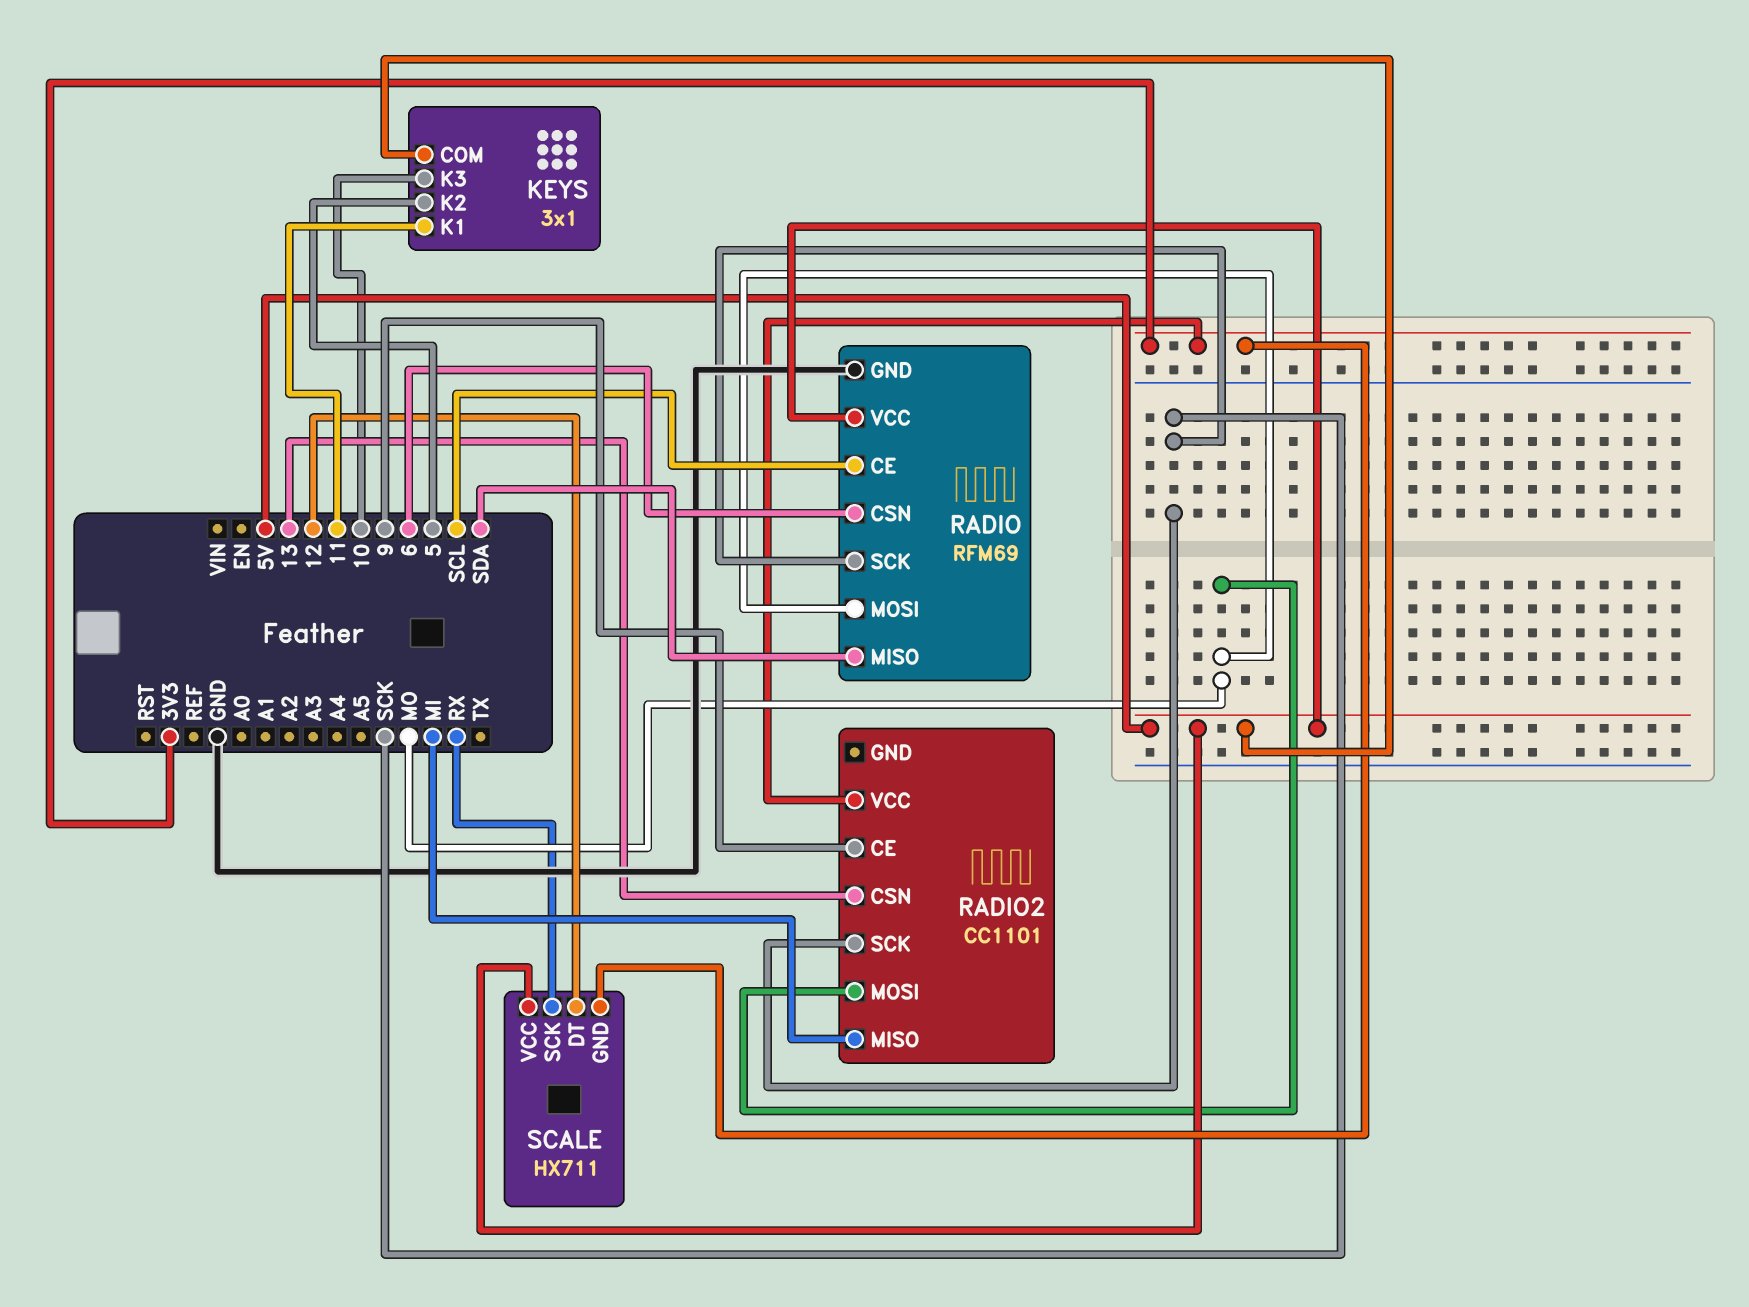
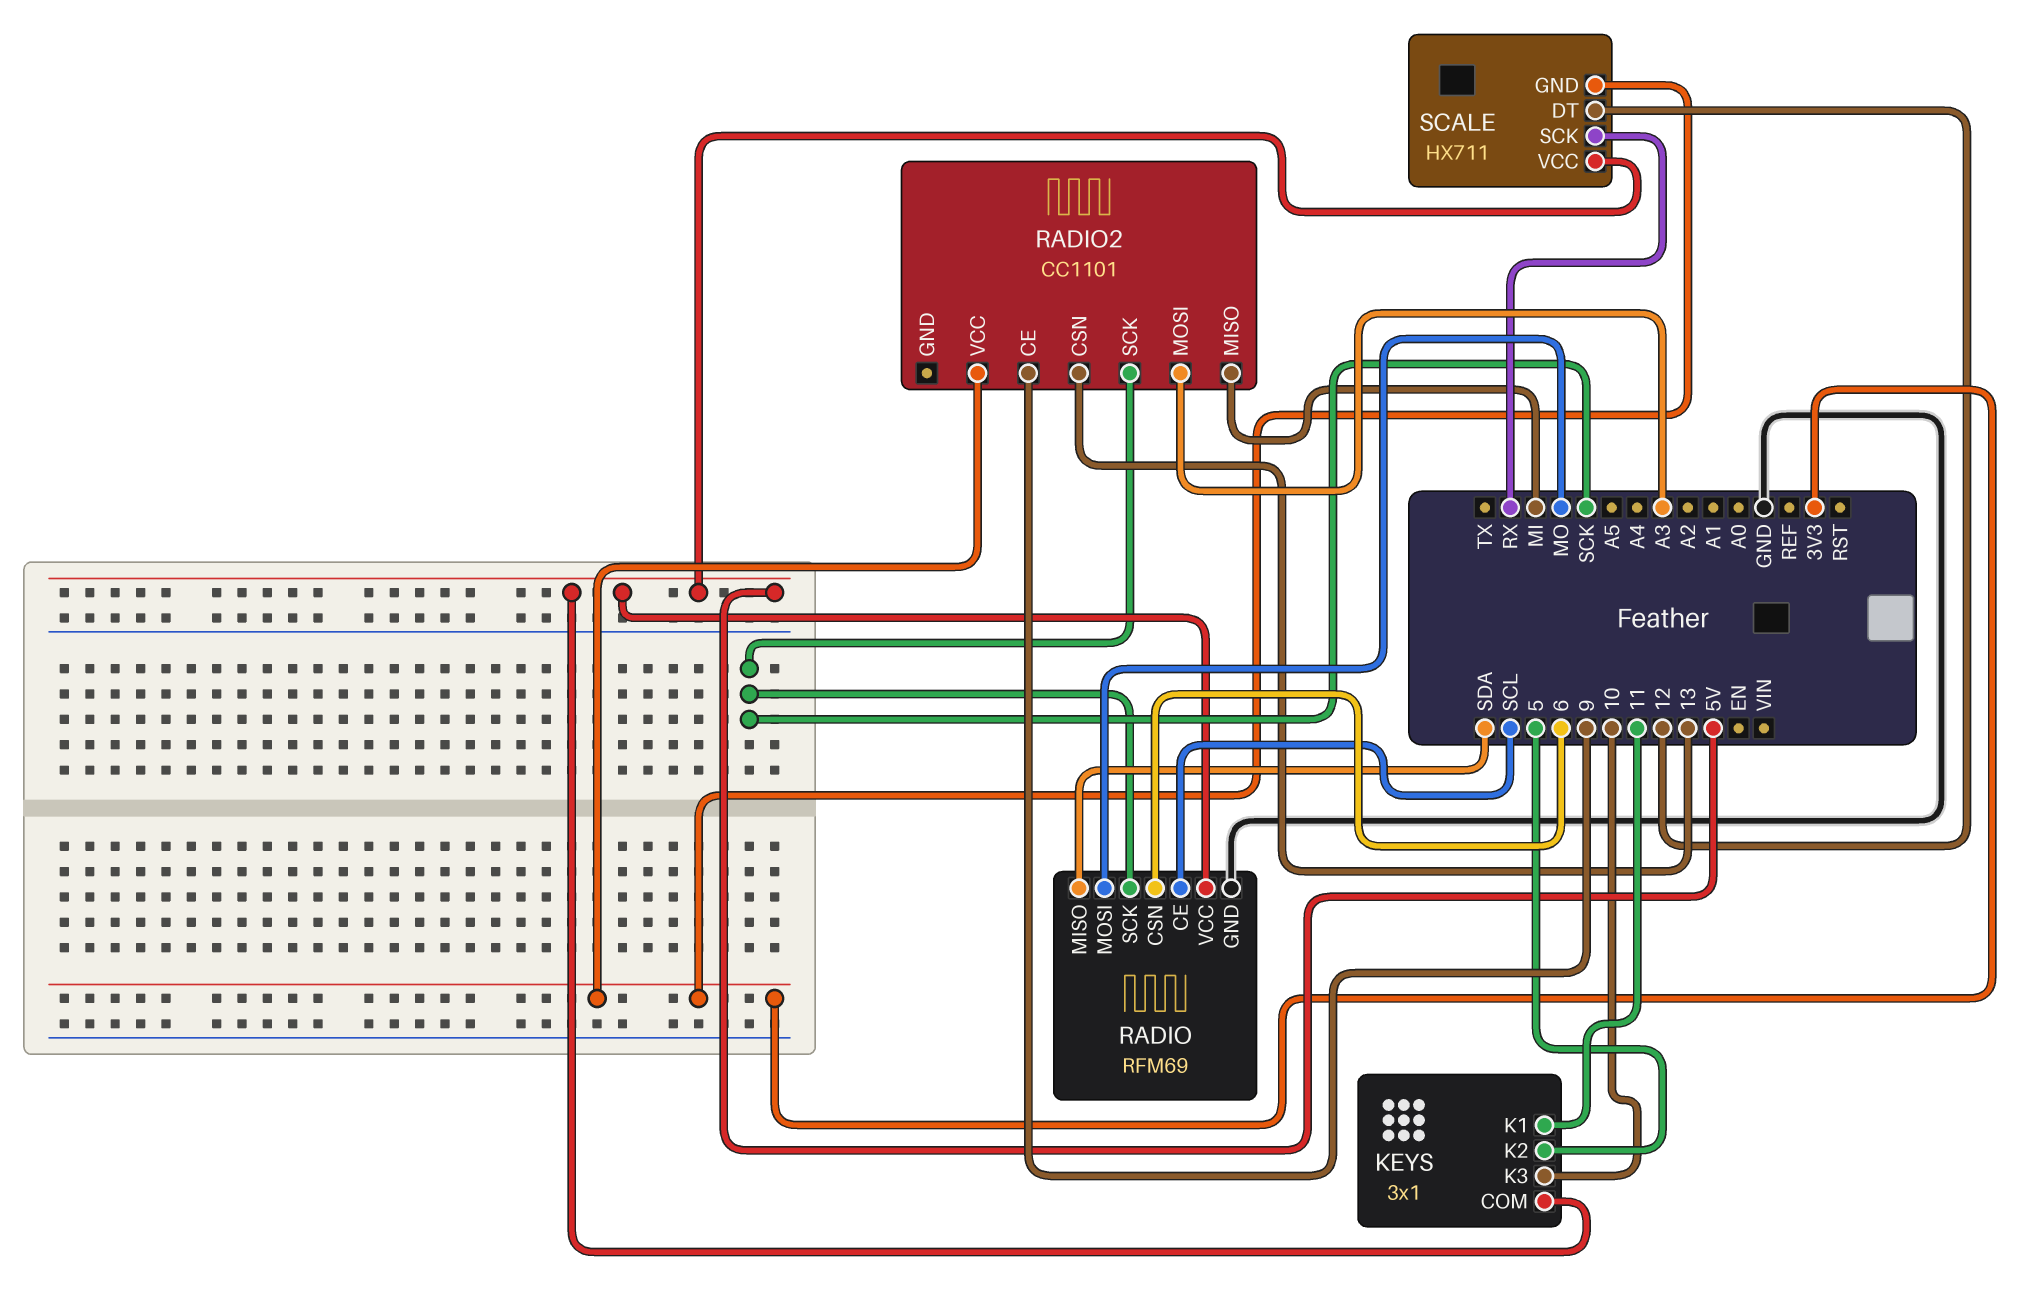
RADIO2 pin MOSI: MO -> A3

